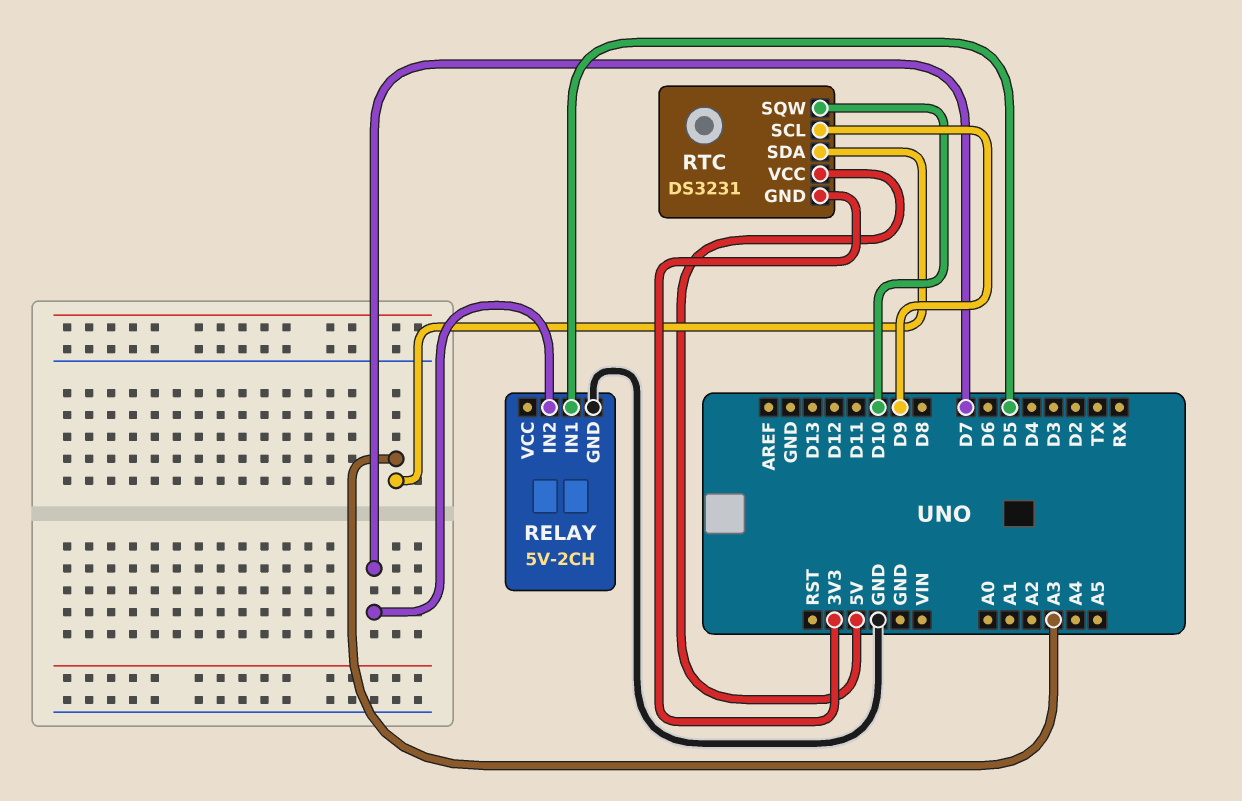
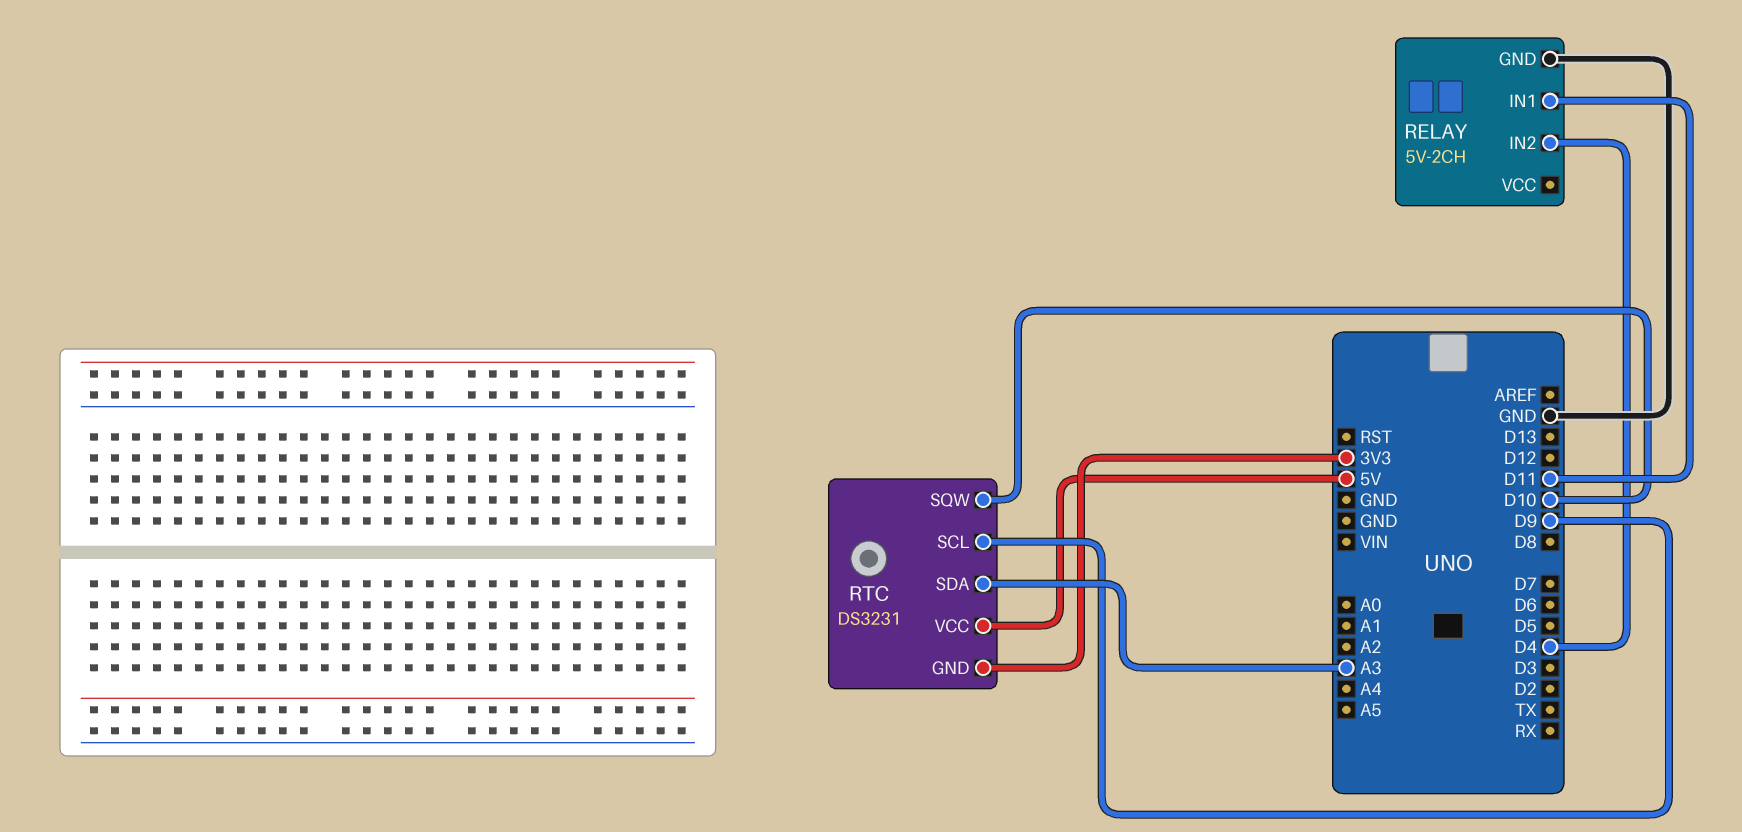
RELAY pin IN1: D5 -> D11
RELAY pin IN2: D7 -> D4

